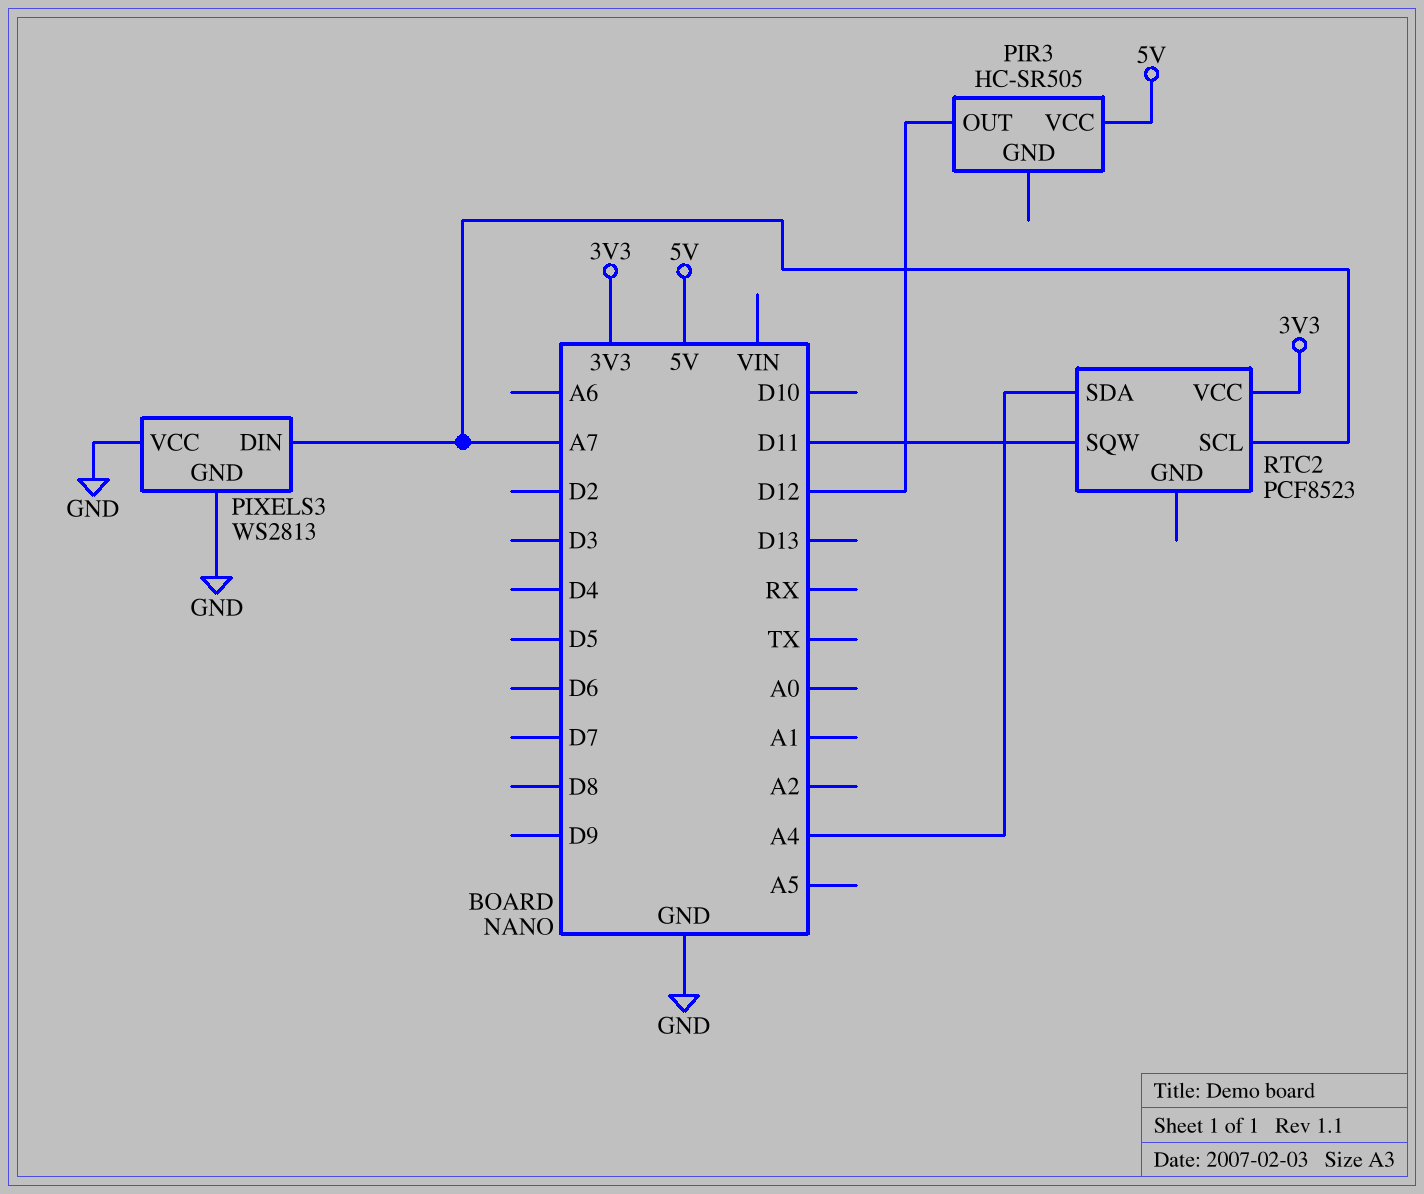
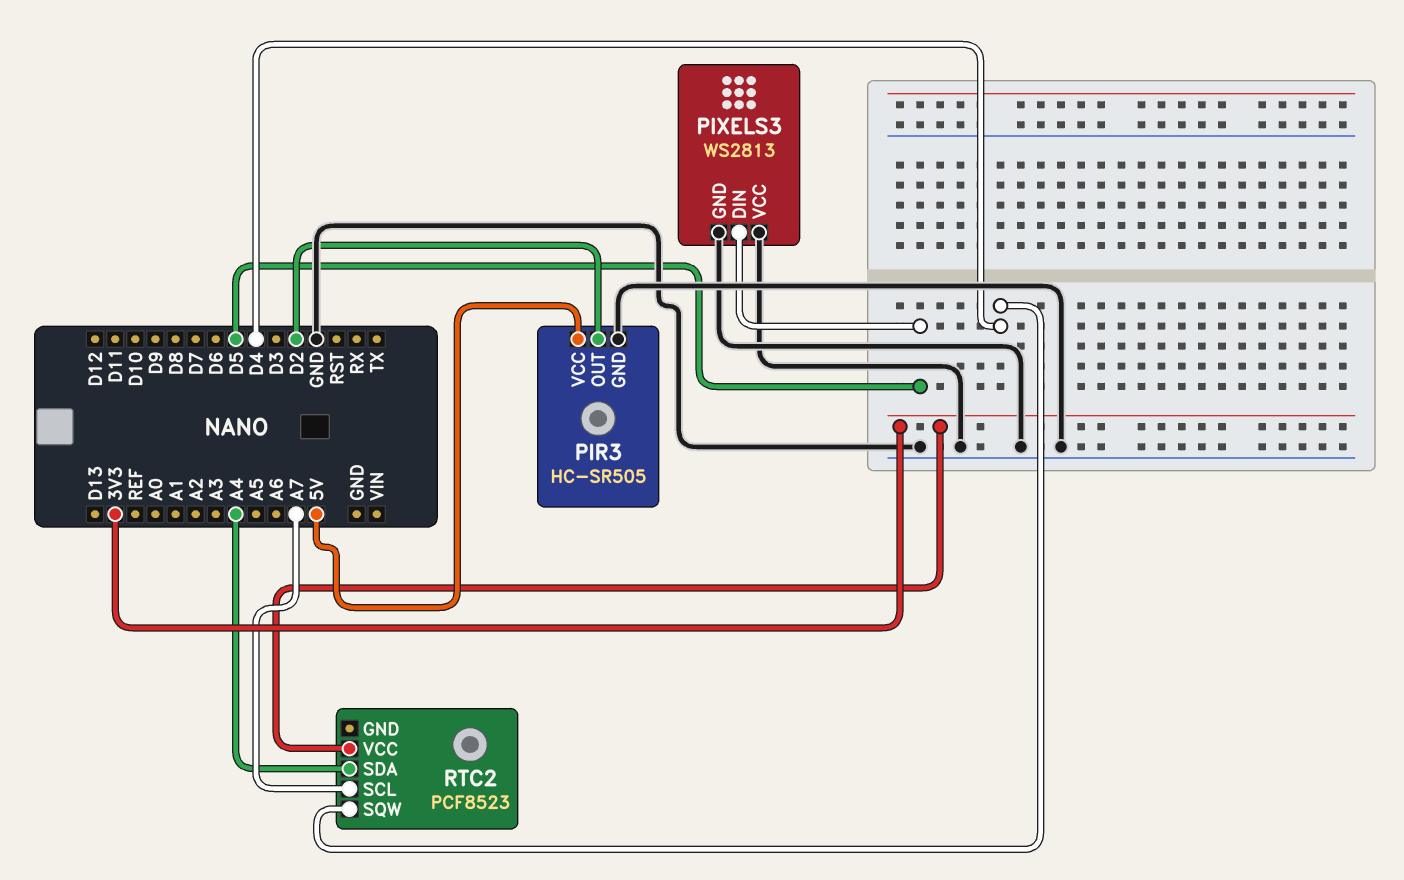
PIR3 pin GND: none -> GND
PIR3 pin OUT: D12 -> D2
PIXELS3 pin DIN: A7 -> D5
RTC2 pin SQW: D11 -> D4

